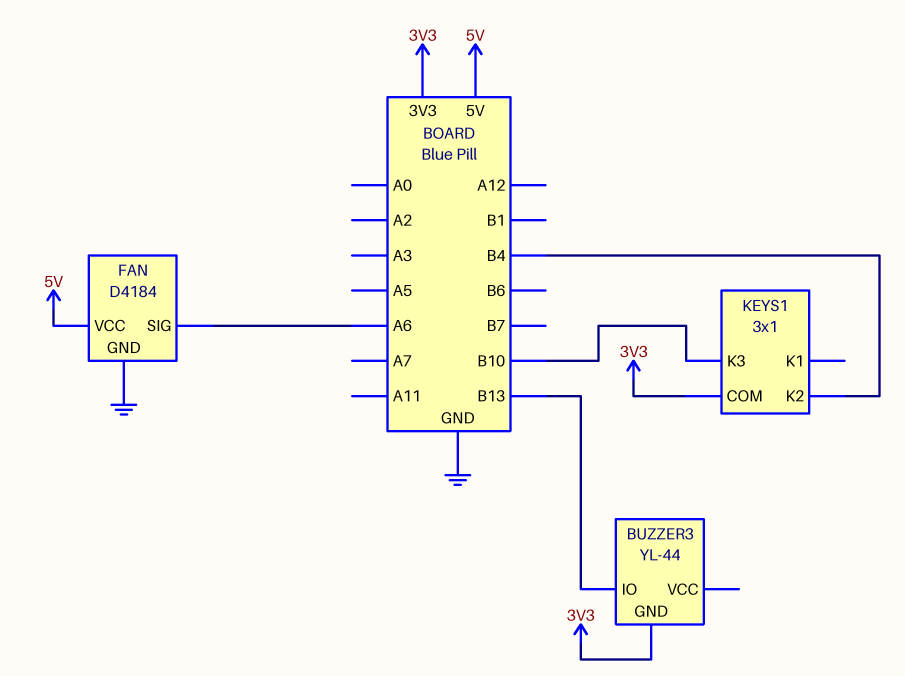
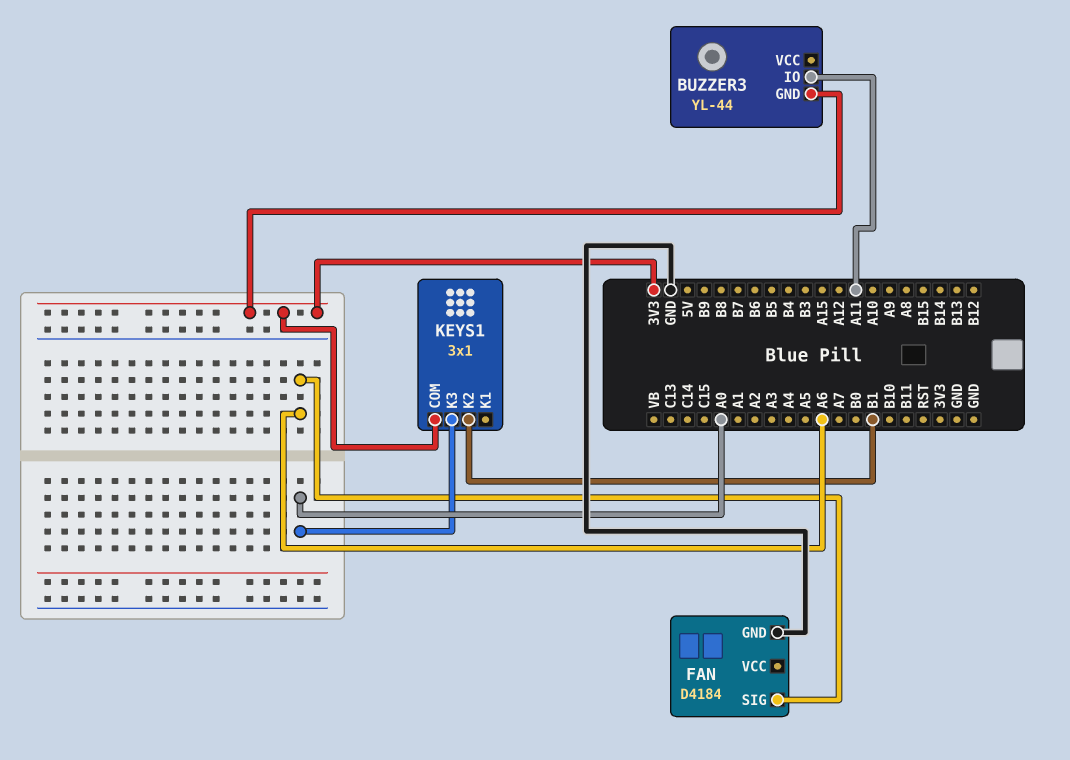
BUZZER3 pin IO: B13 -> A11
FAN pin VCC: 5V -> none
KEYS1 pin K2: B4 -> B1
KEYS1 pin K3: B10 -> A0

